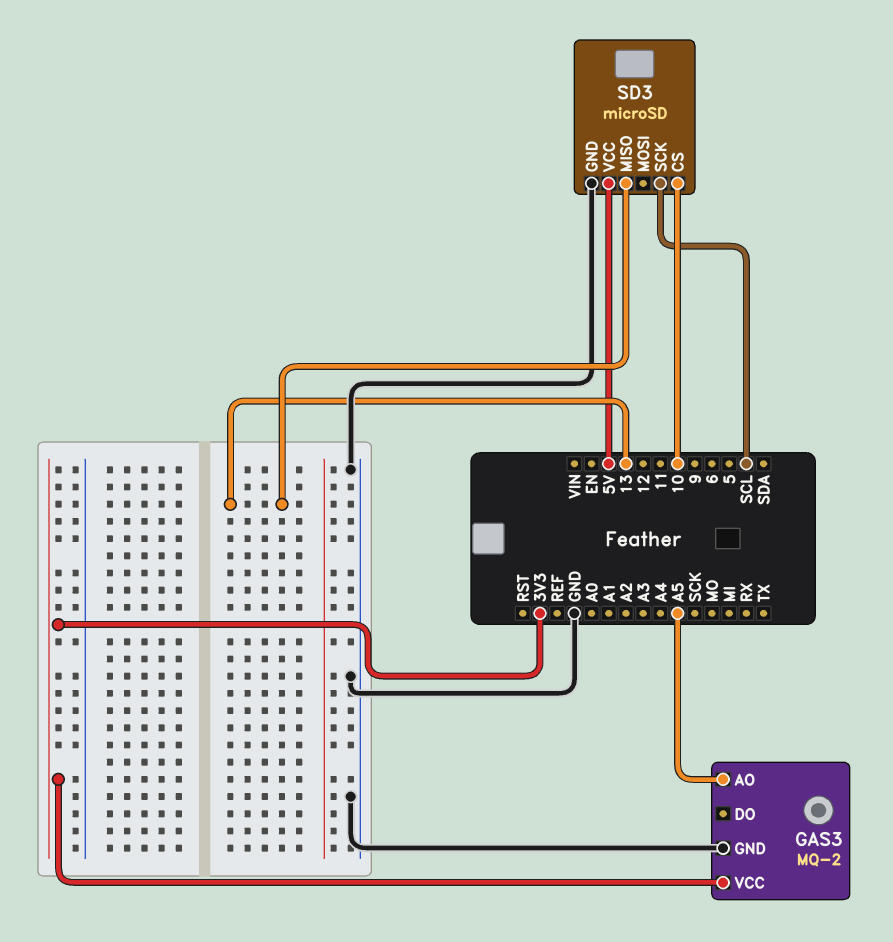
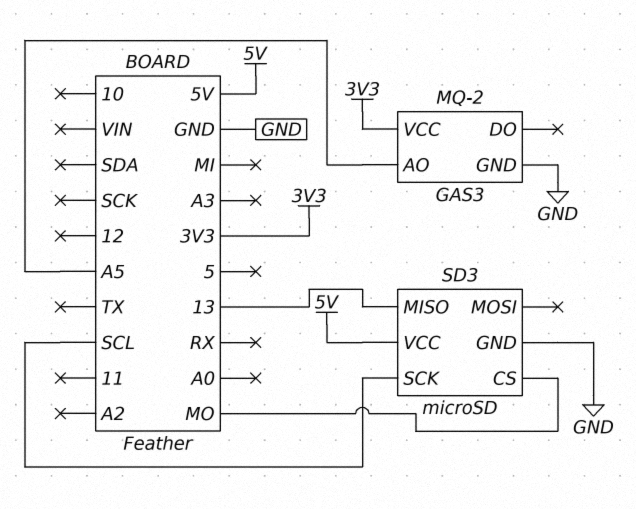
SD3 pin CS: 10 -> MO

